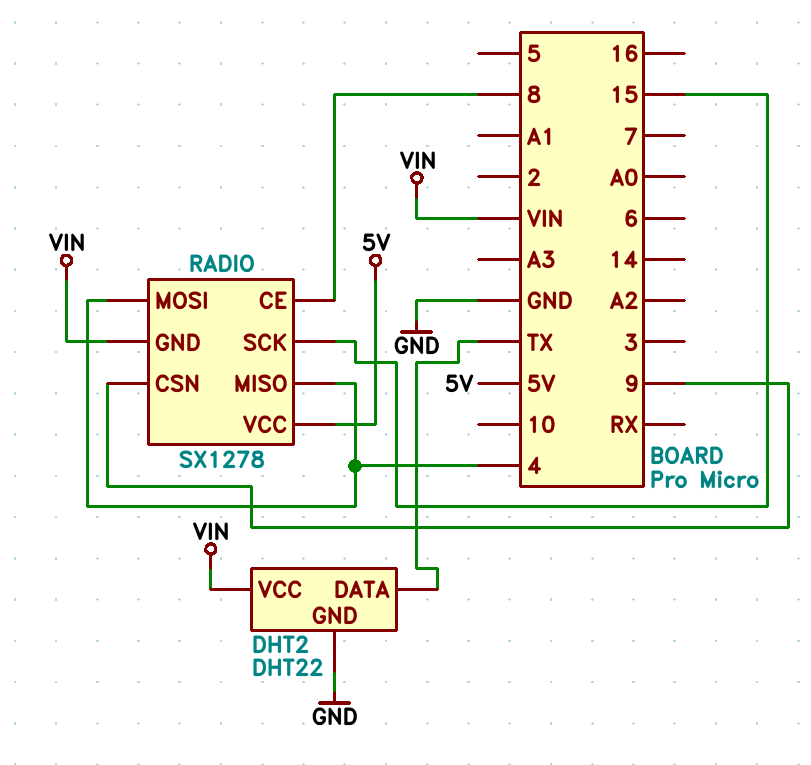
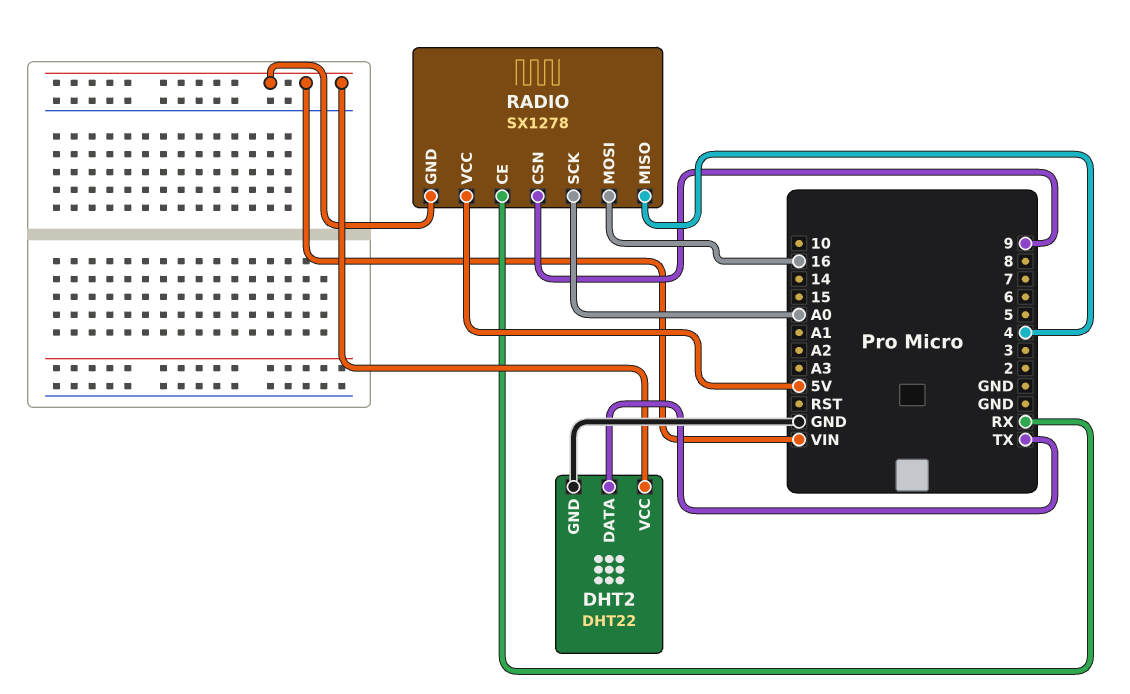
RADIO pin CE: 8 -> RX
RADIO pin MOSI: 4 -> 16
RADIO pin SCK: 15 -> A0

